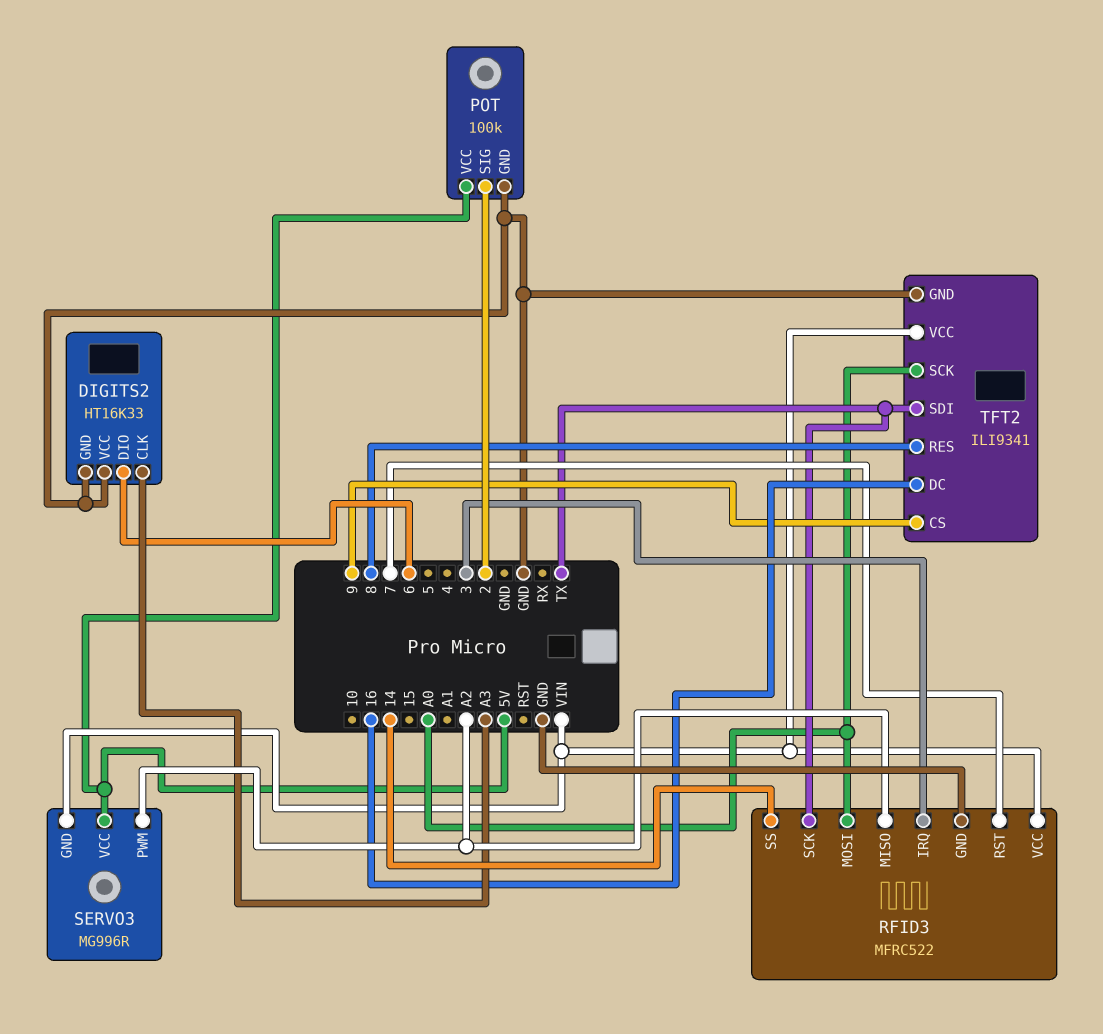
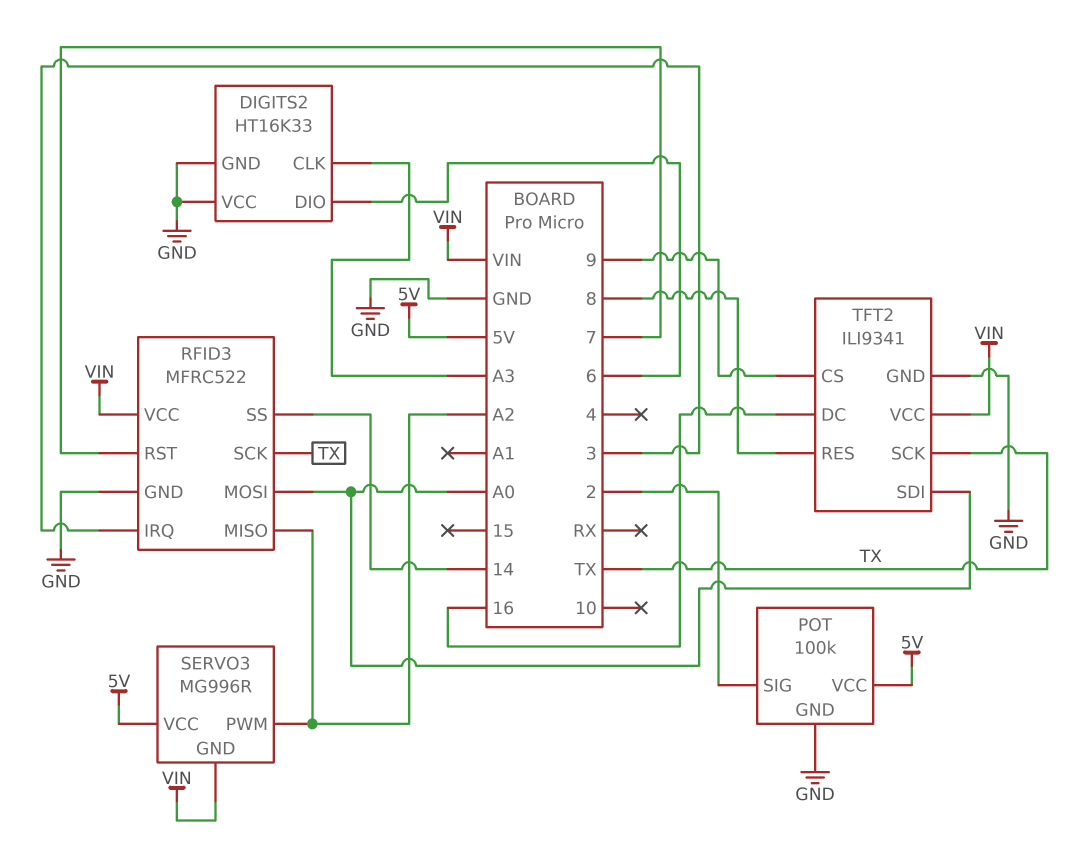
TFT2 pin SCK: A0 -> TX
TFT2 pin SDI: TX -> A0

